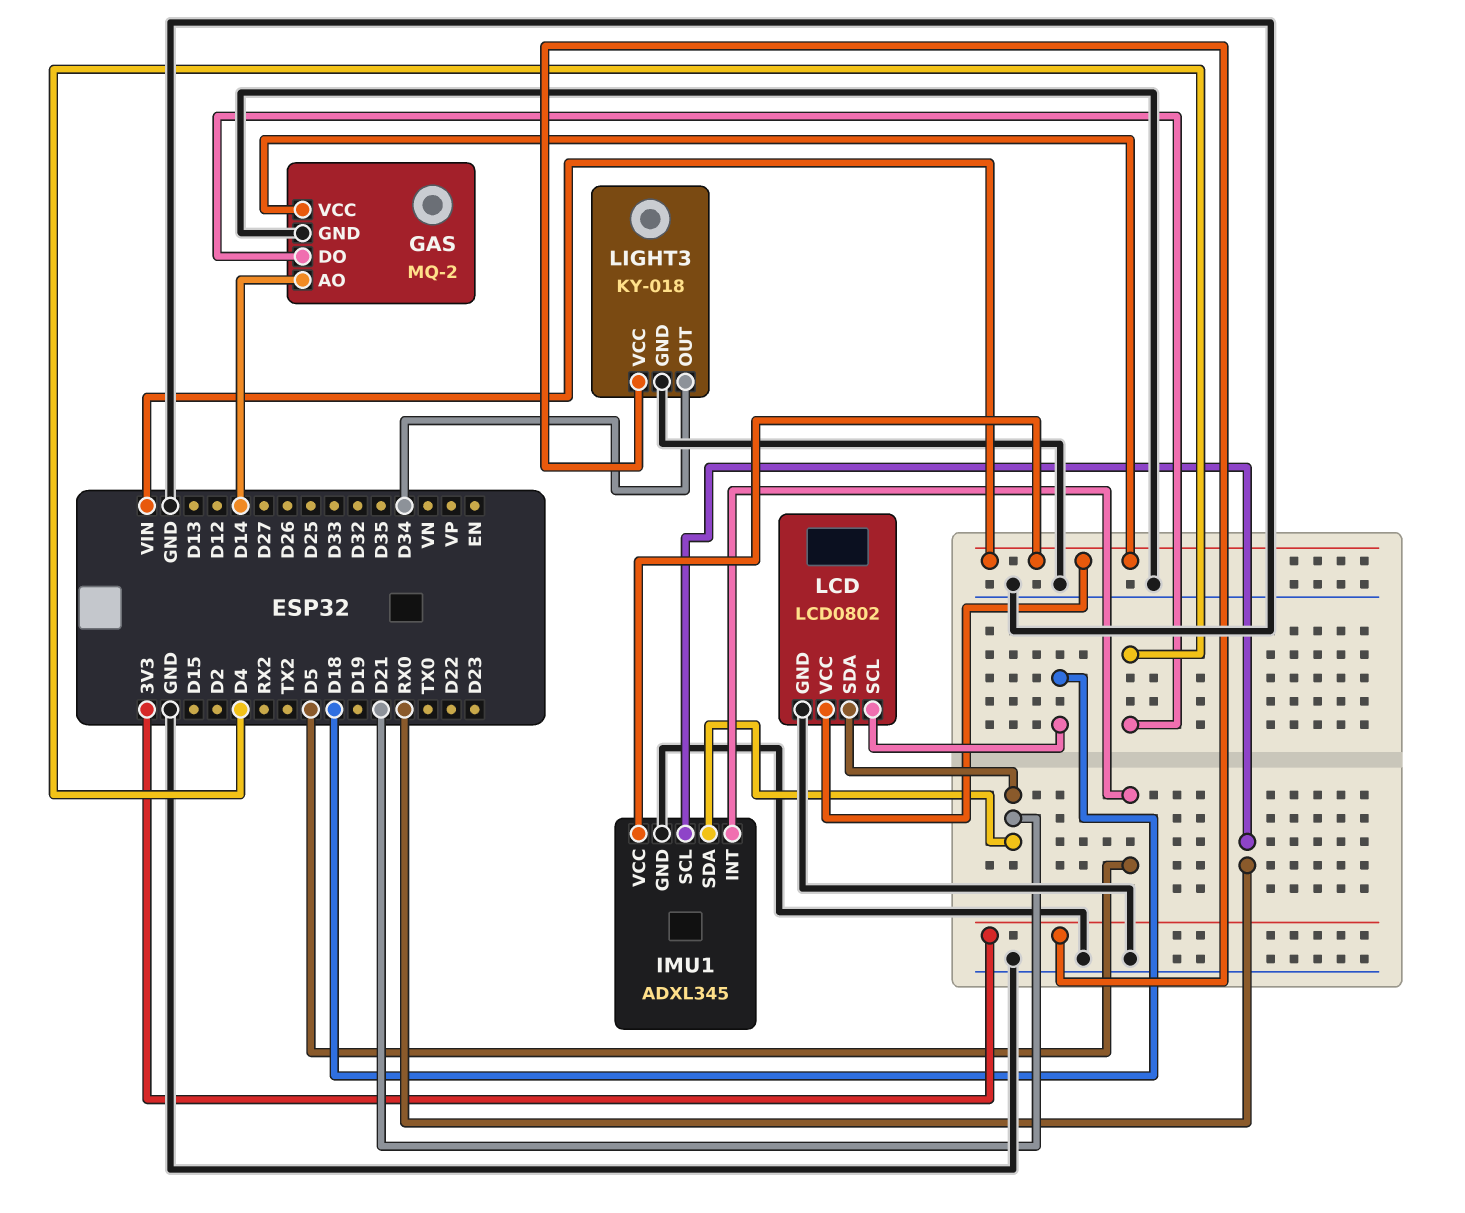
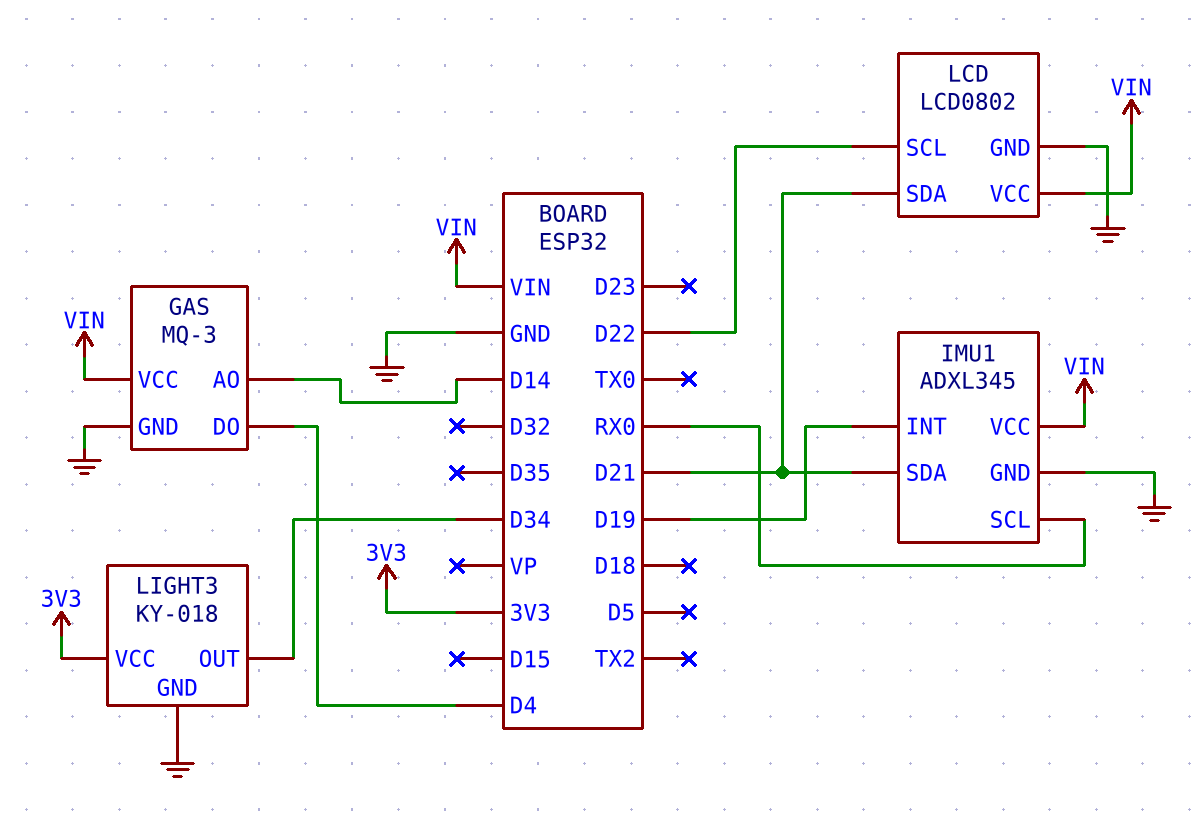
GAS: MQ-2 -> MQ-3
IMU1 pin INT: D5 -> D19
LCD pin SCL: D18 -> D22

